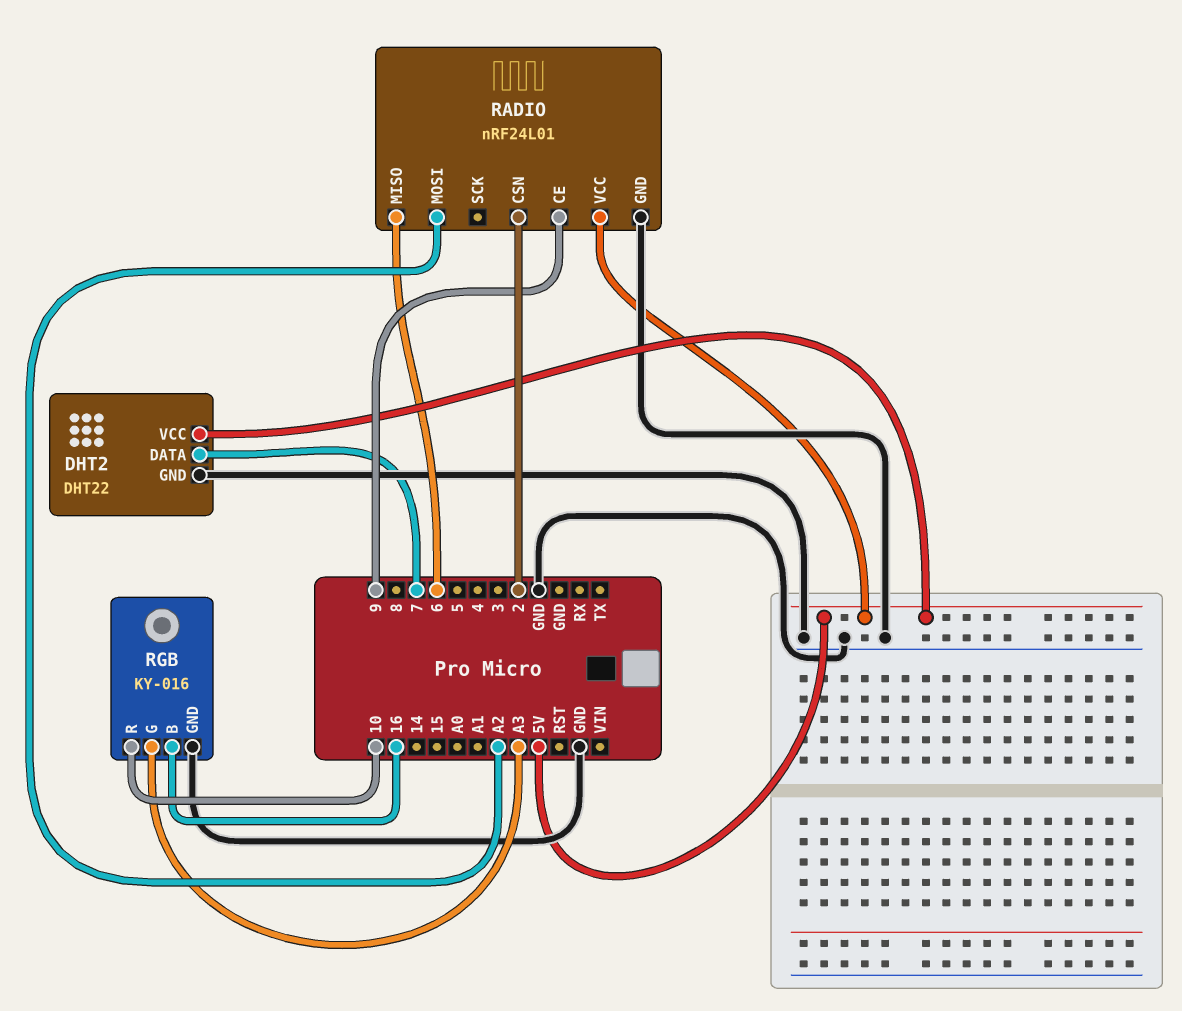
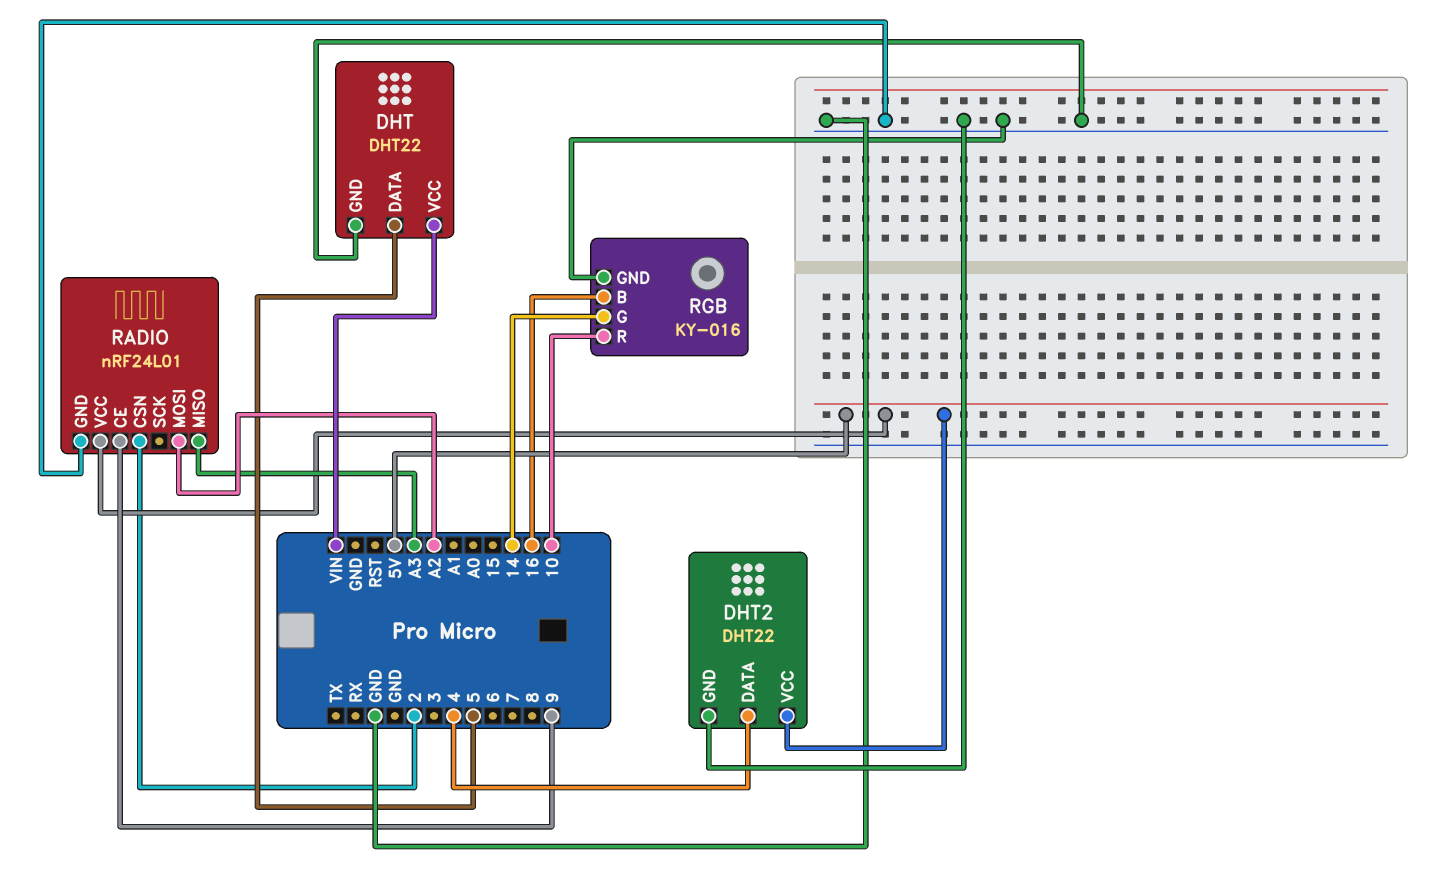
DHT: none -> DHT22
DHT pin DATA: none -> 5
DHT pin GND: none -> GND
DHT pin VCC: none -> VIN
DHT2 pin DATA: 7 -> 4
RADIO pin MISO: 6 -> A3
RGB pin G: A3 -> 14

